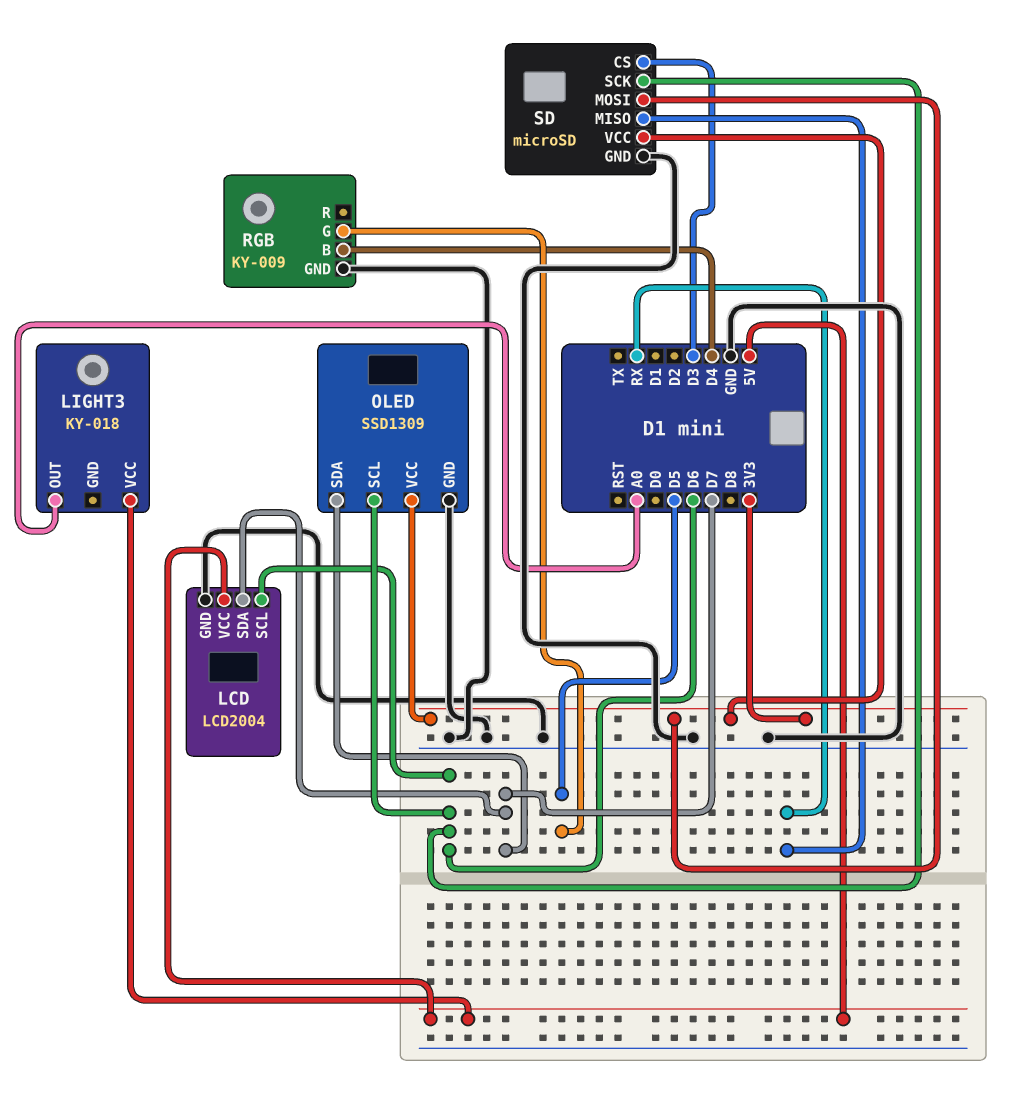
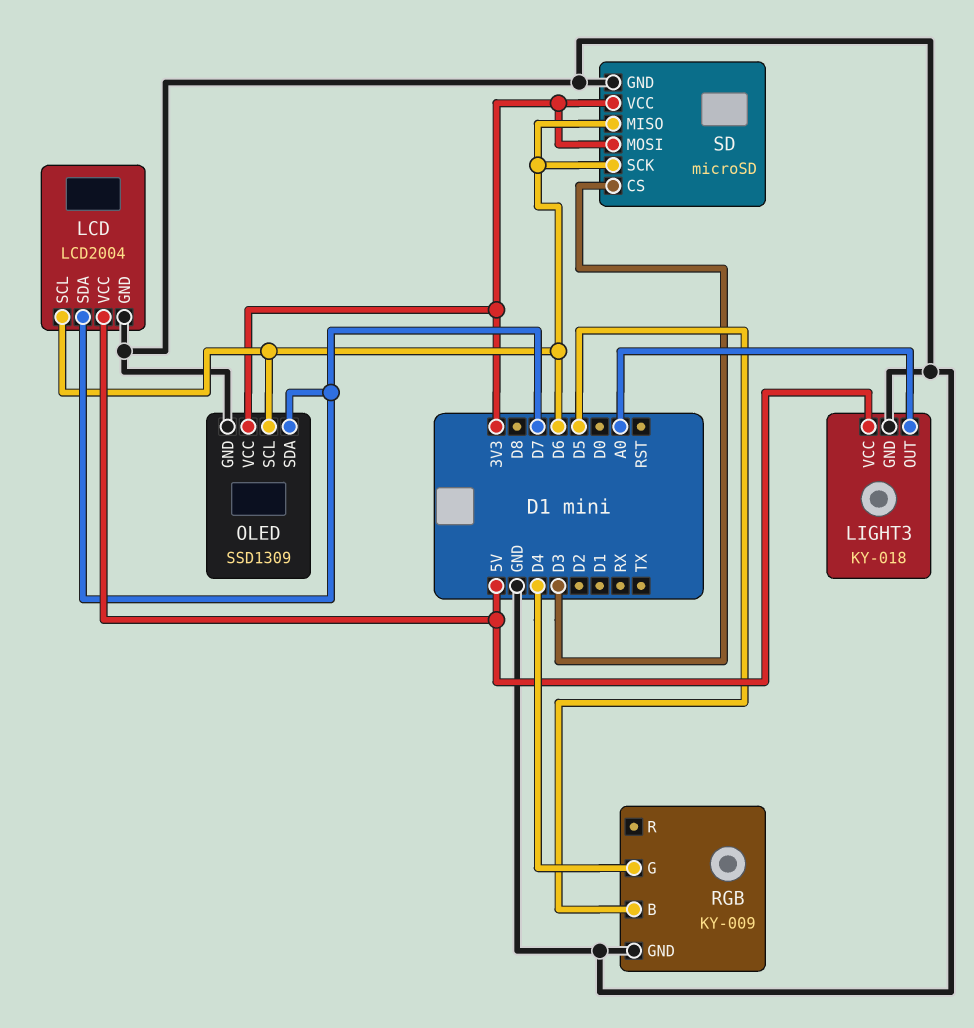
LIGHT3 pin GND: none -> GND
RGB pin B: D4 -> D5
RGB pin G: D5 -> D4
SD pin MISO: RX -> D6

